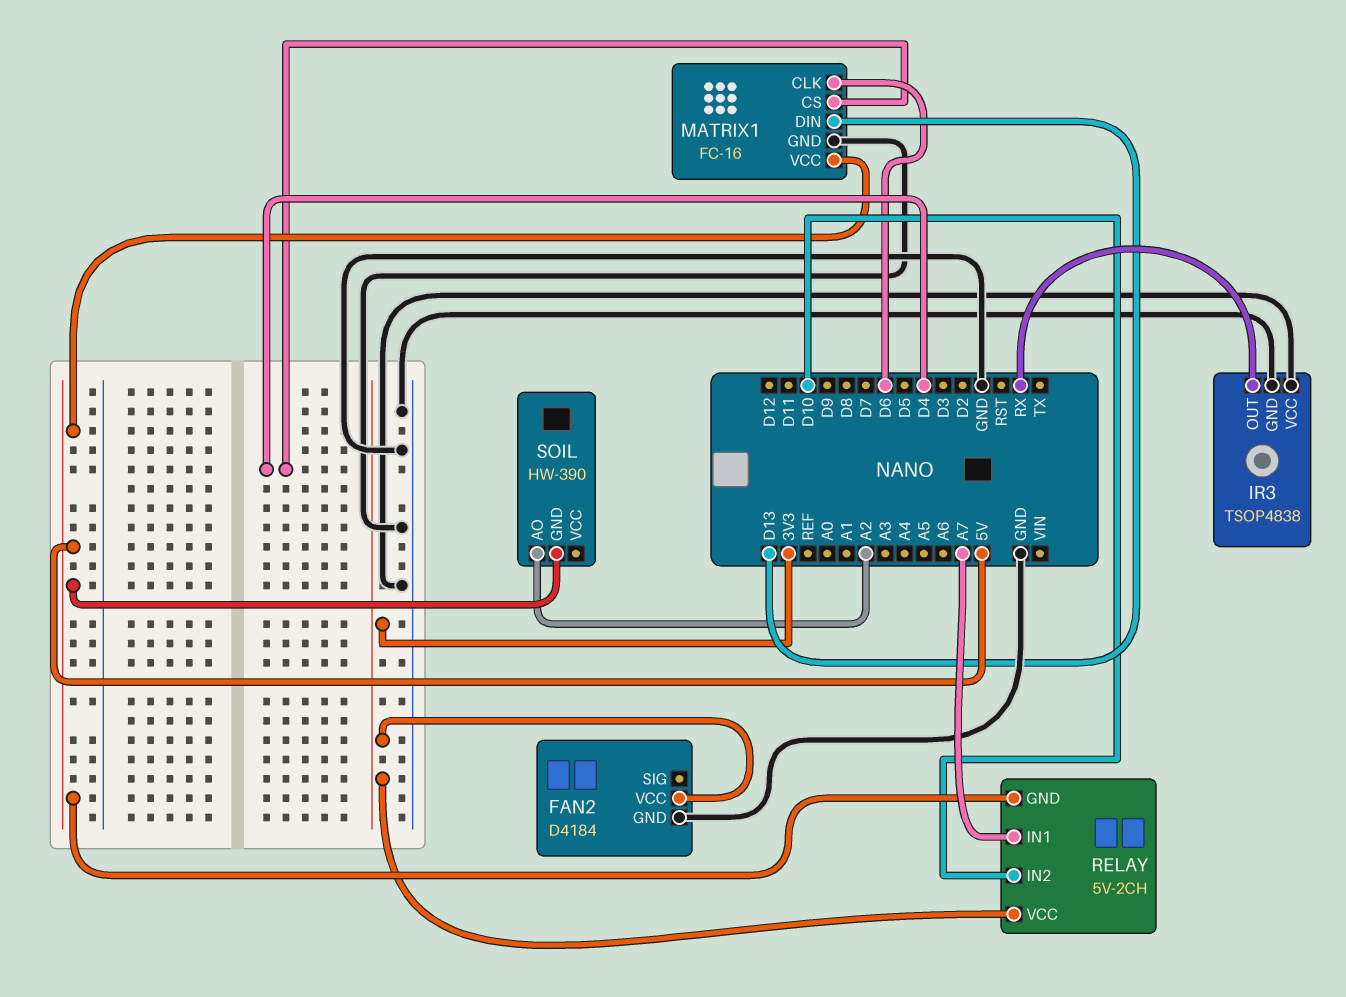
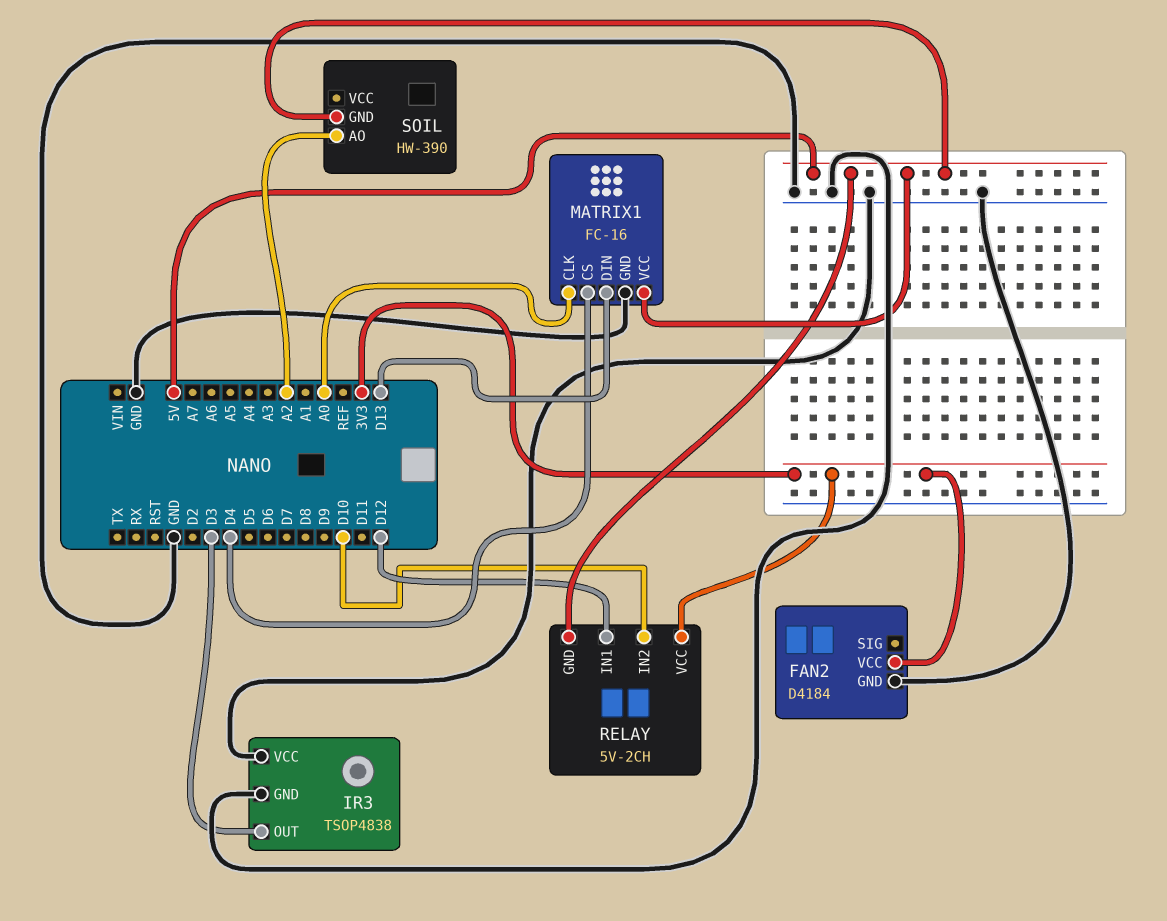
IR3 pin OUT: RX -> D3
MATRIX1 pin CLK: D6 -> A0
RELAY pin IN1: A7 -> D12

